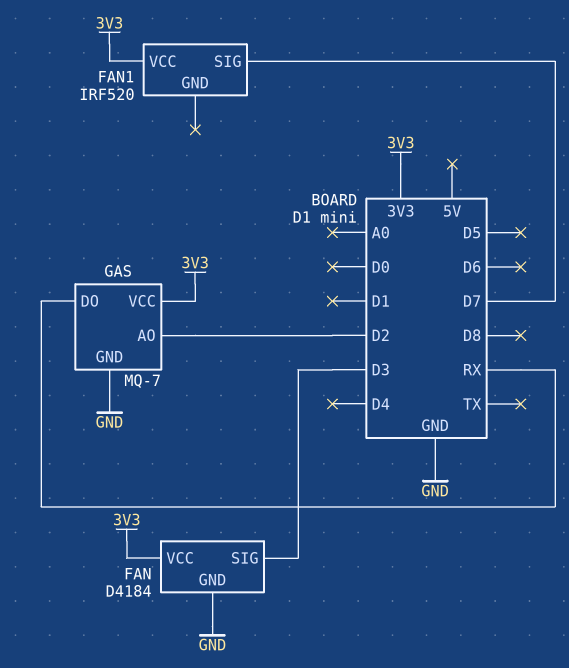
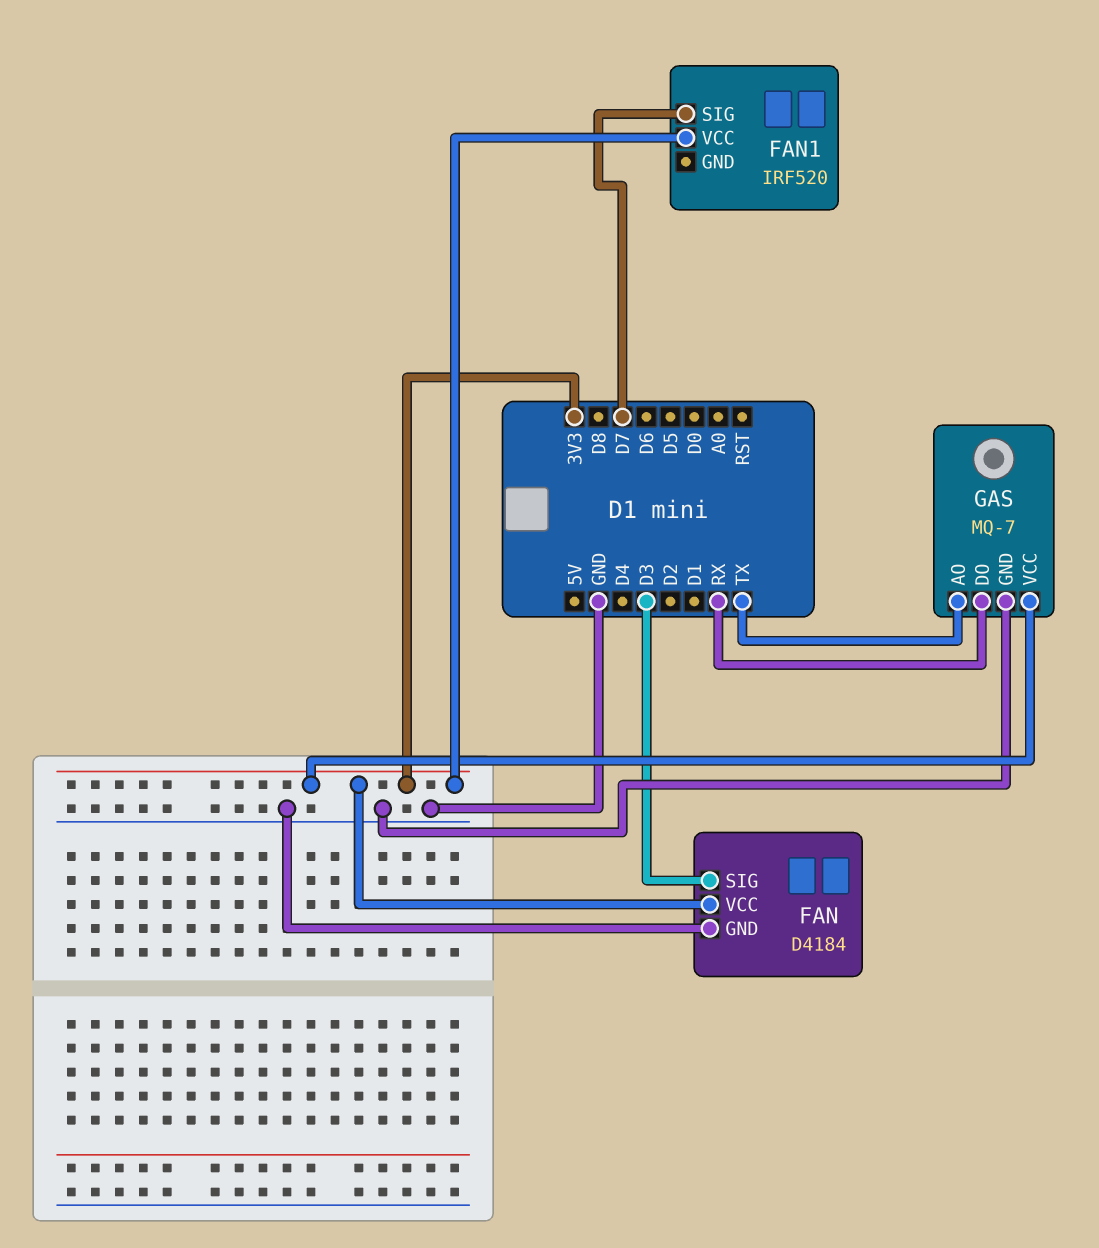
GAS pin AO: D2 -> TX

